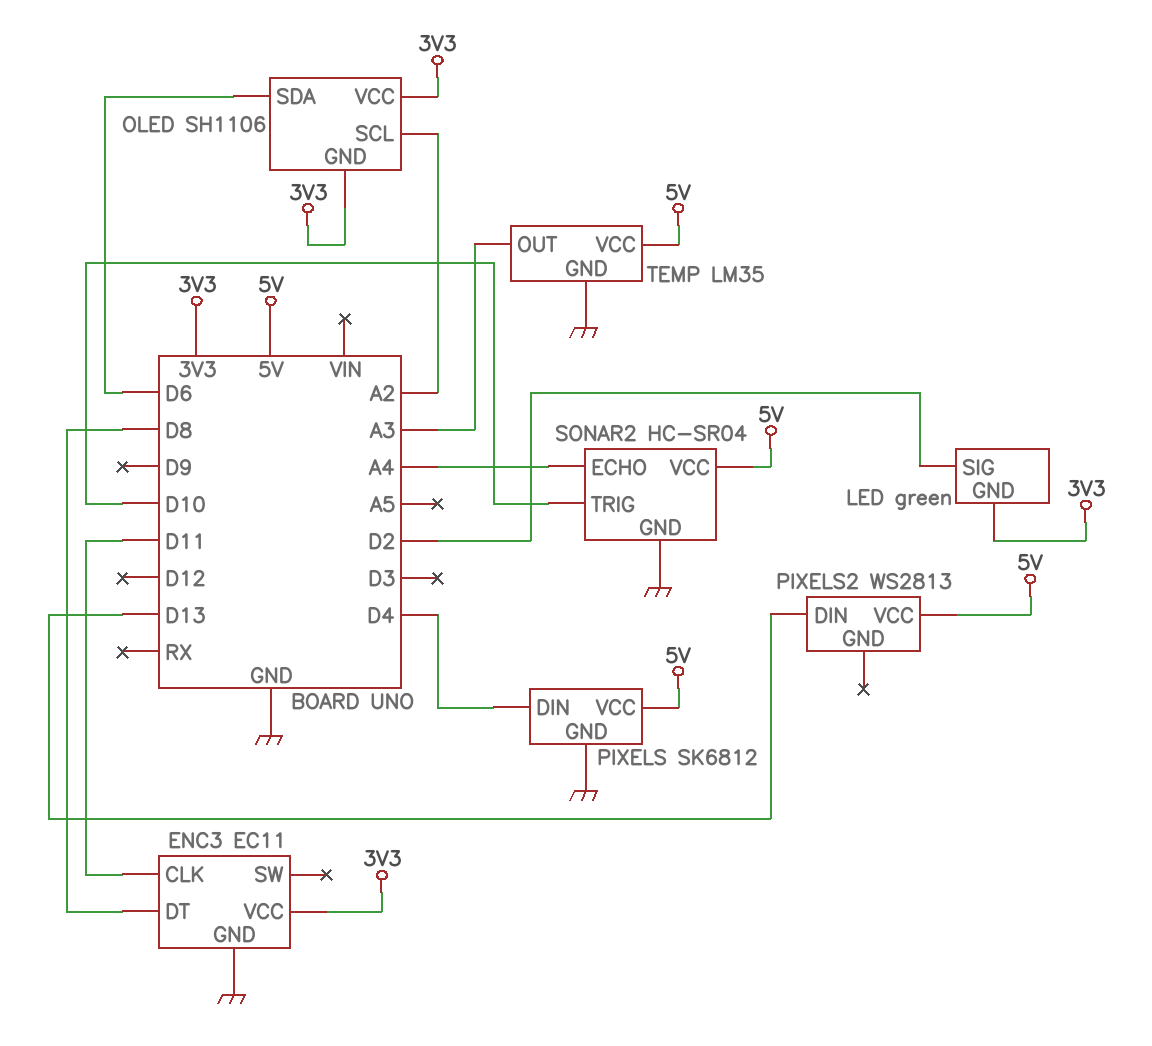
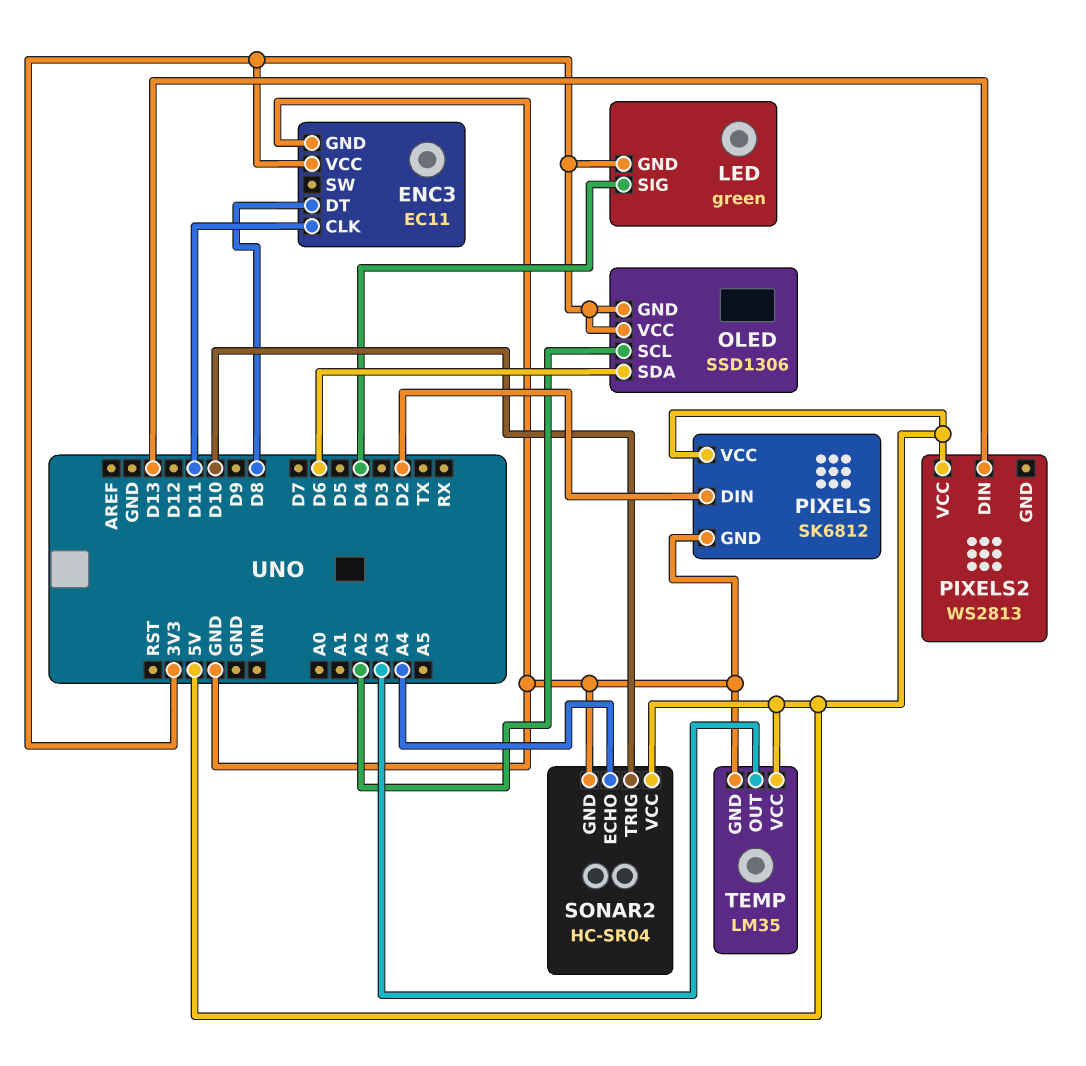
LED pin SIG: D2 -> D4
OLED: SH1106 -> SSD1306
PIXELS pin DIN: D4 -> D2

